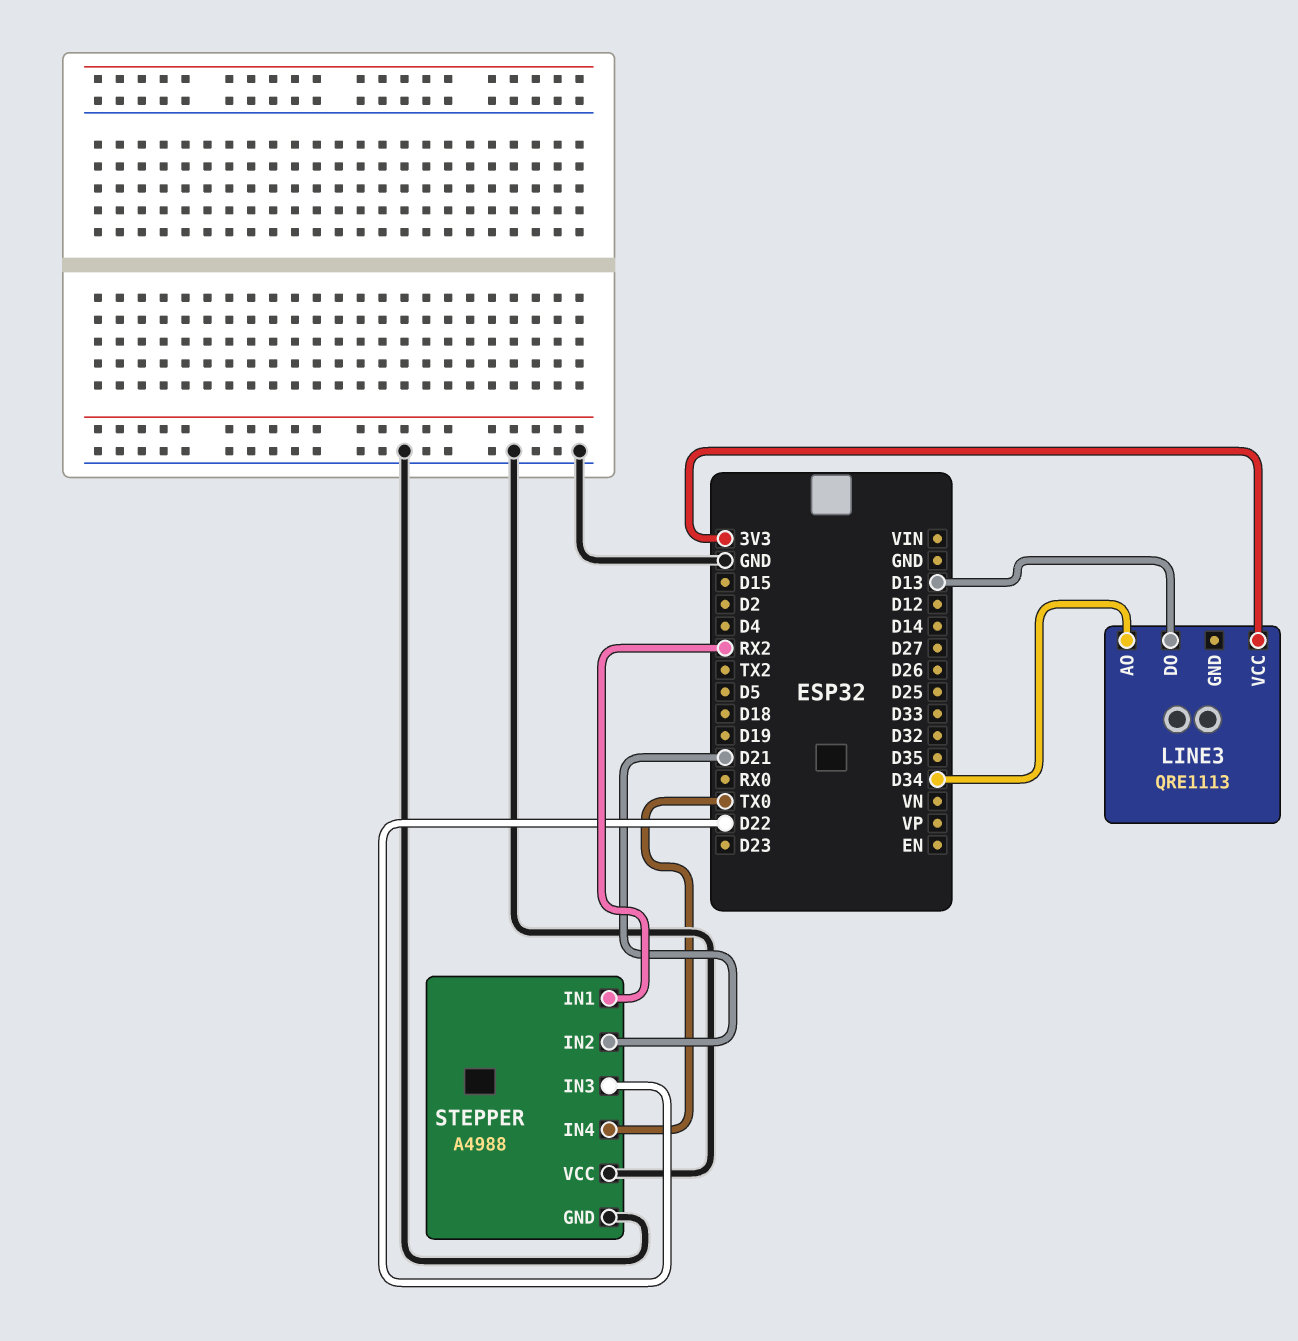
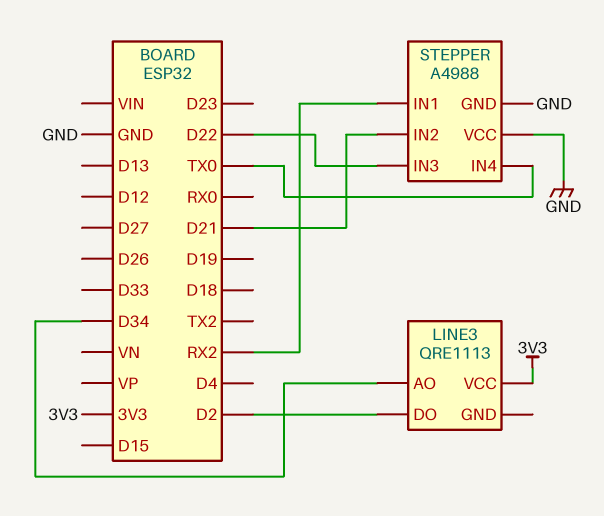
LINE3 pin DO: D13 -> D2

